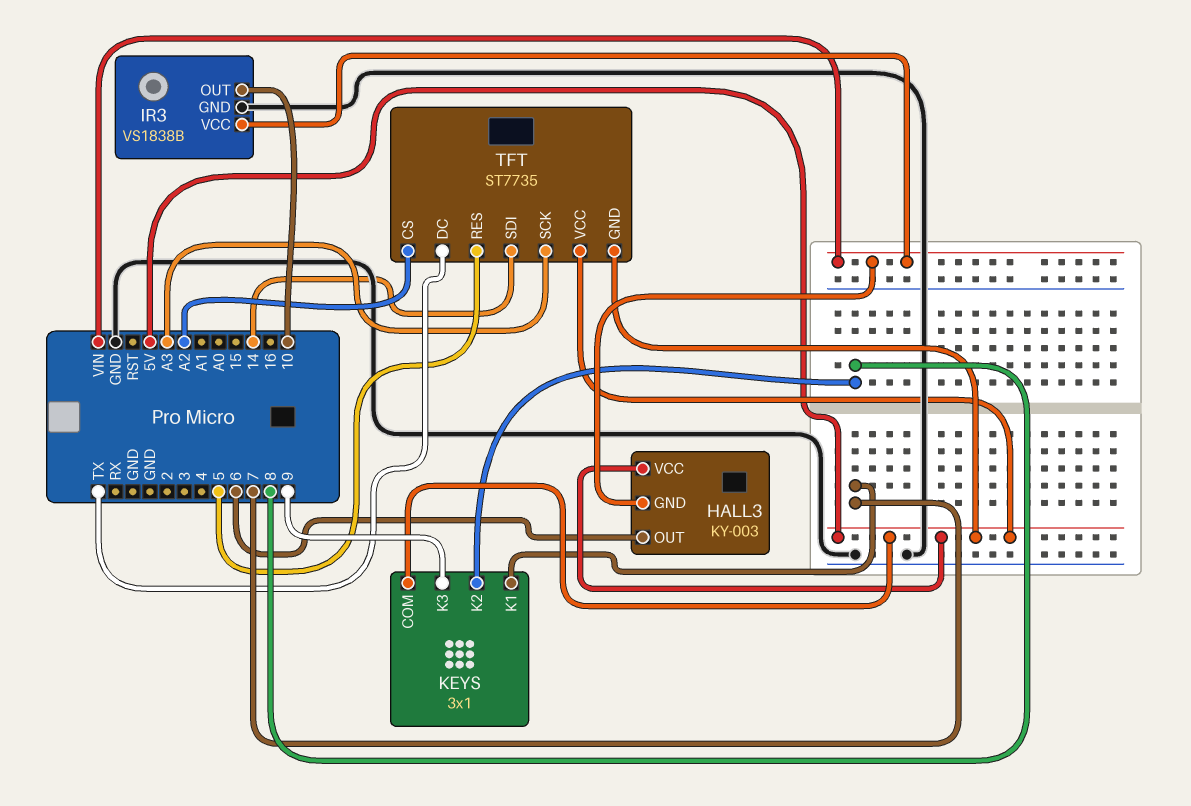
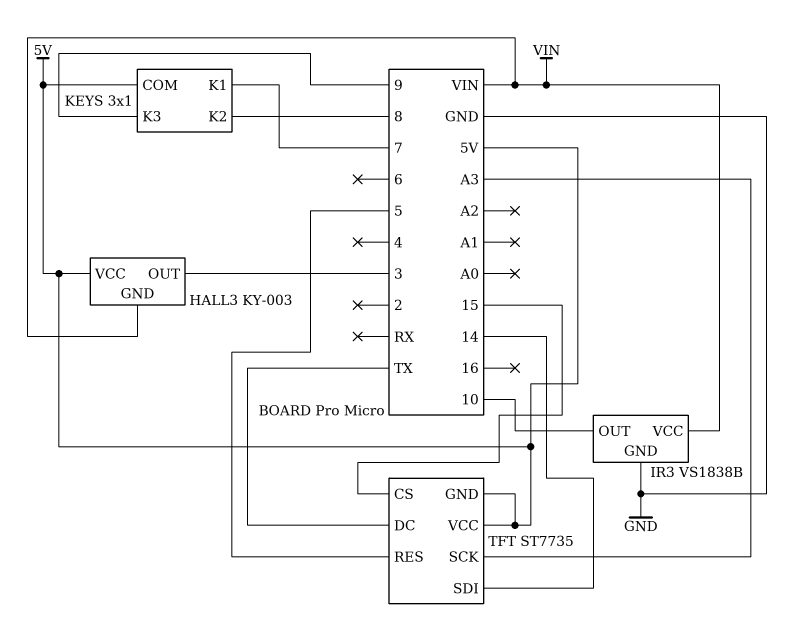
HALL3 pin OUT: 6 -> 3
TFT pin CS: A2 -> 15

